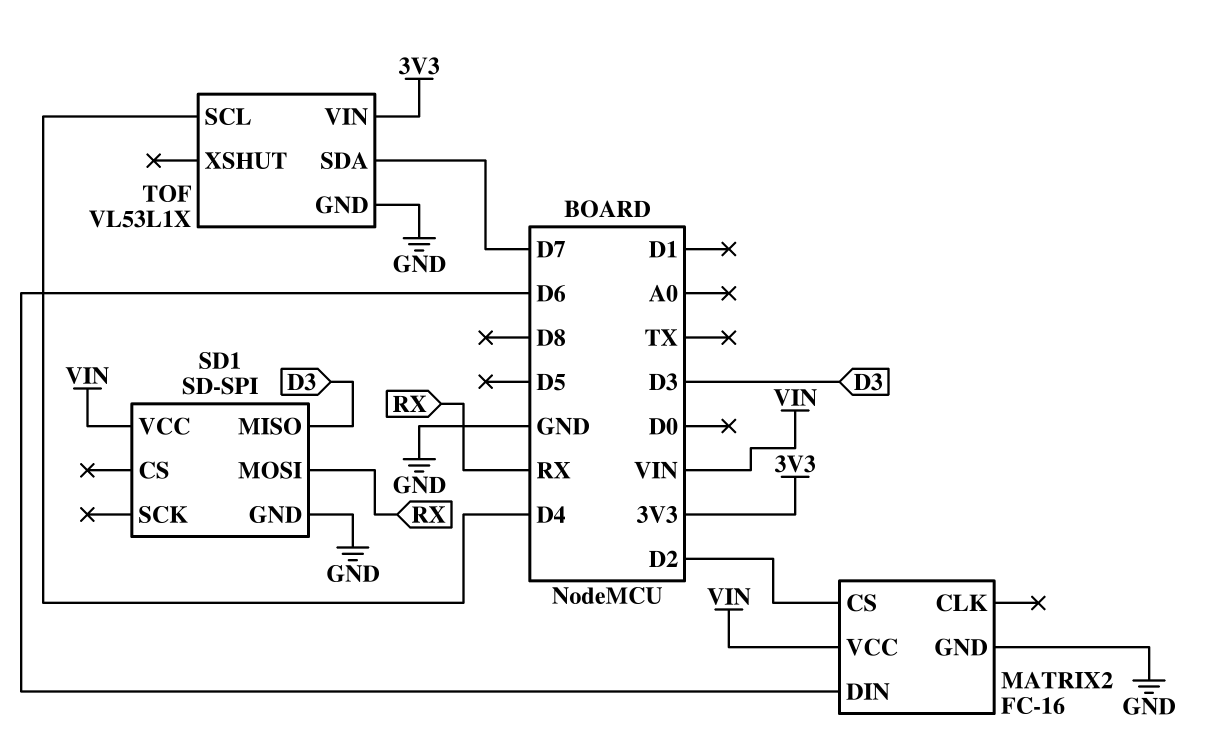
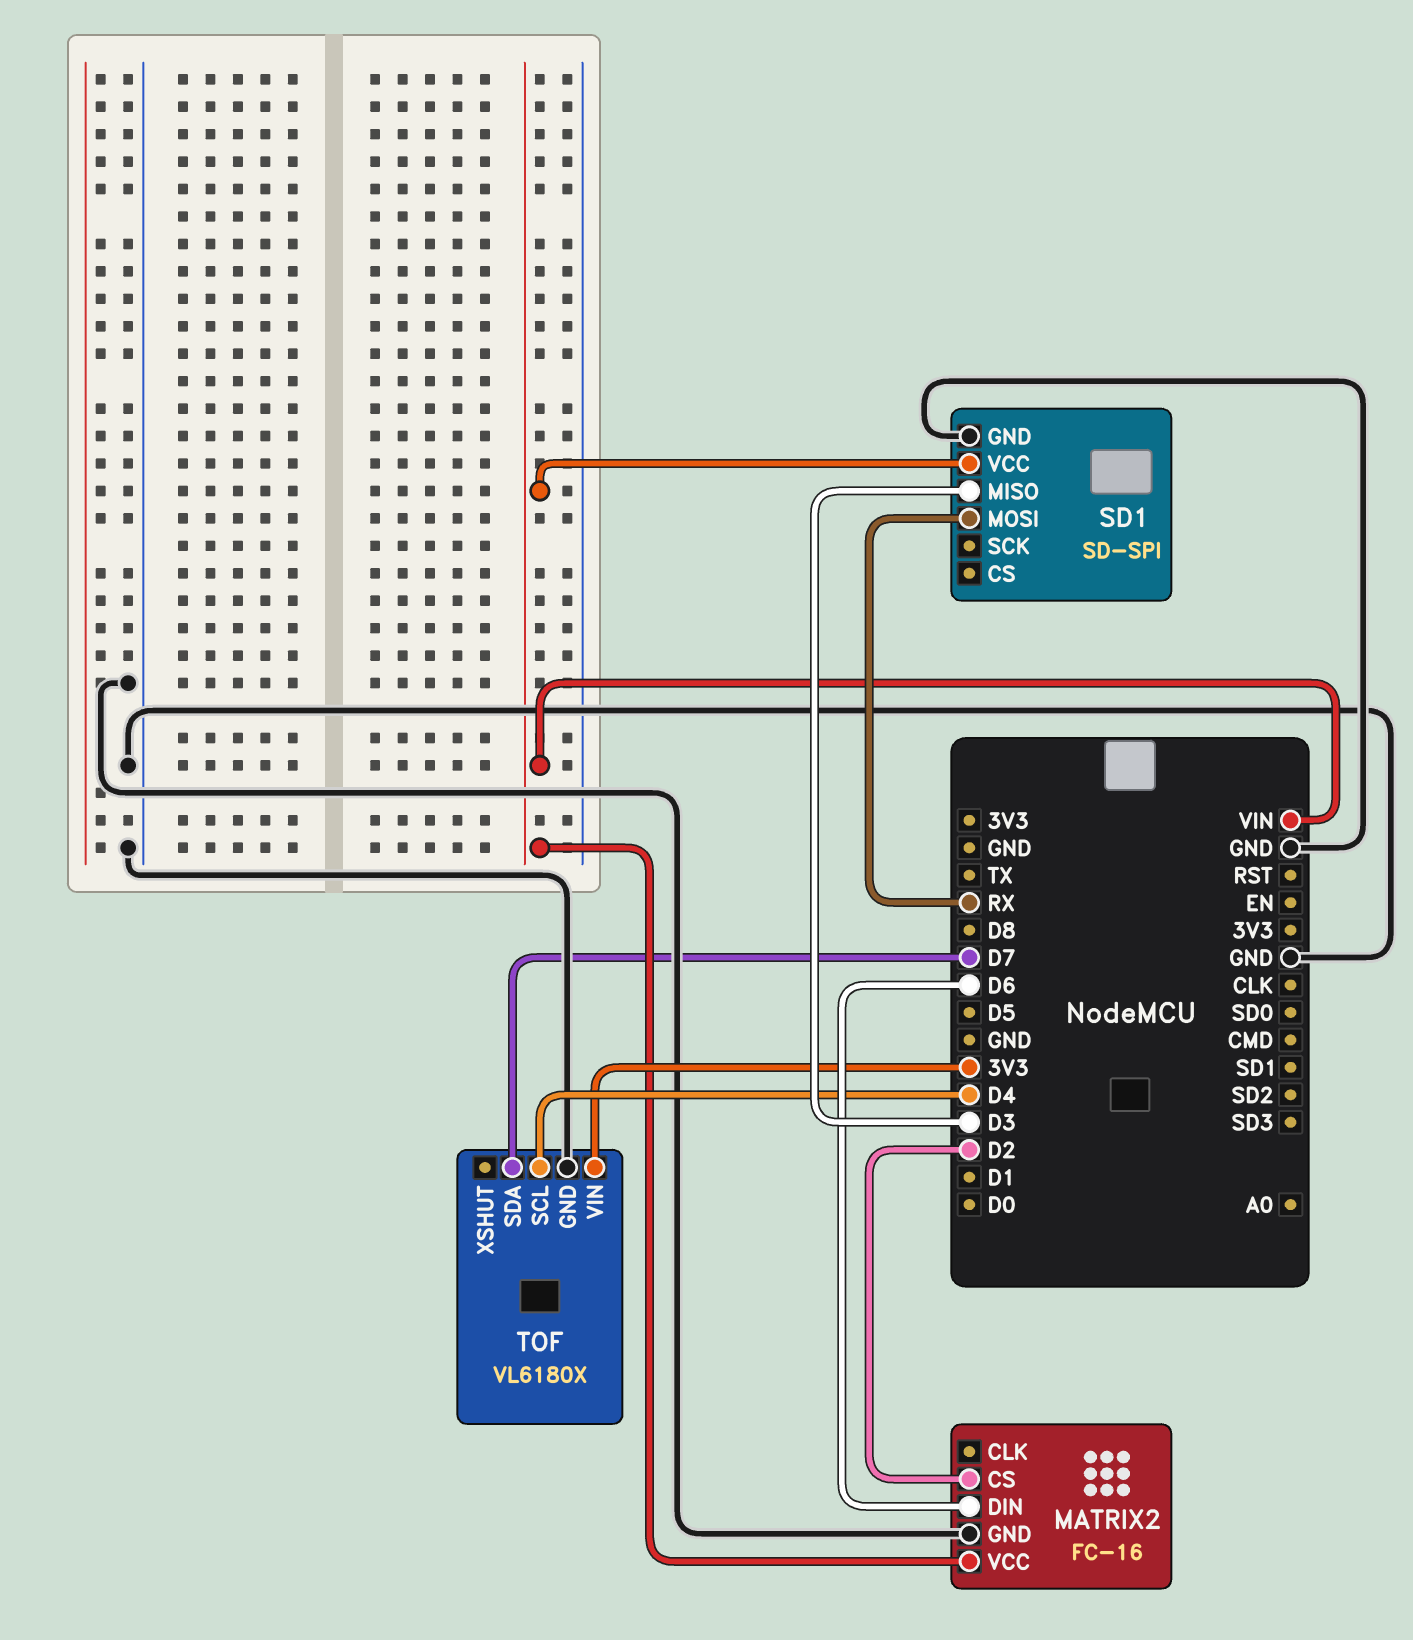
TOF: VL53L1X -> VL6180X

